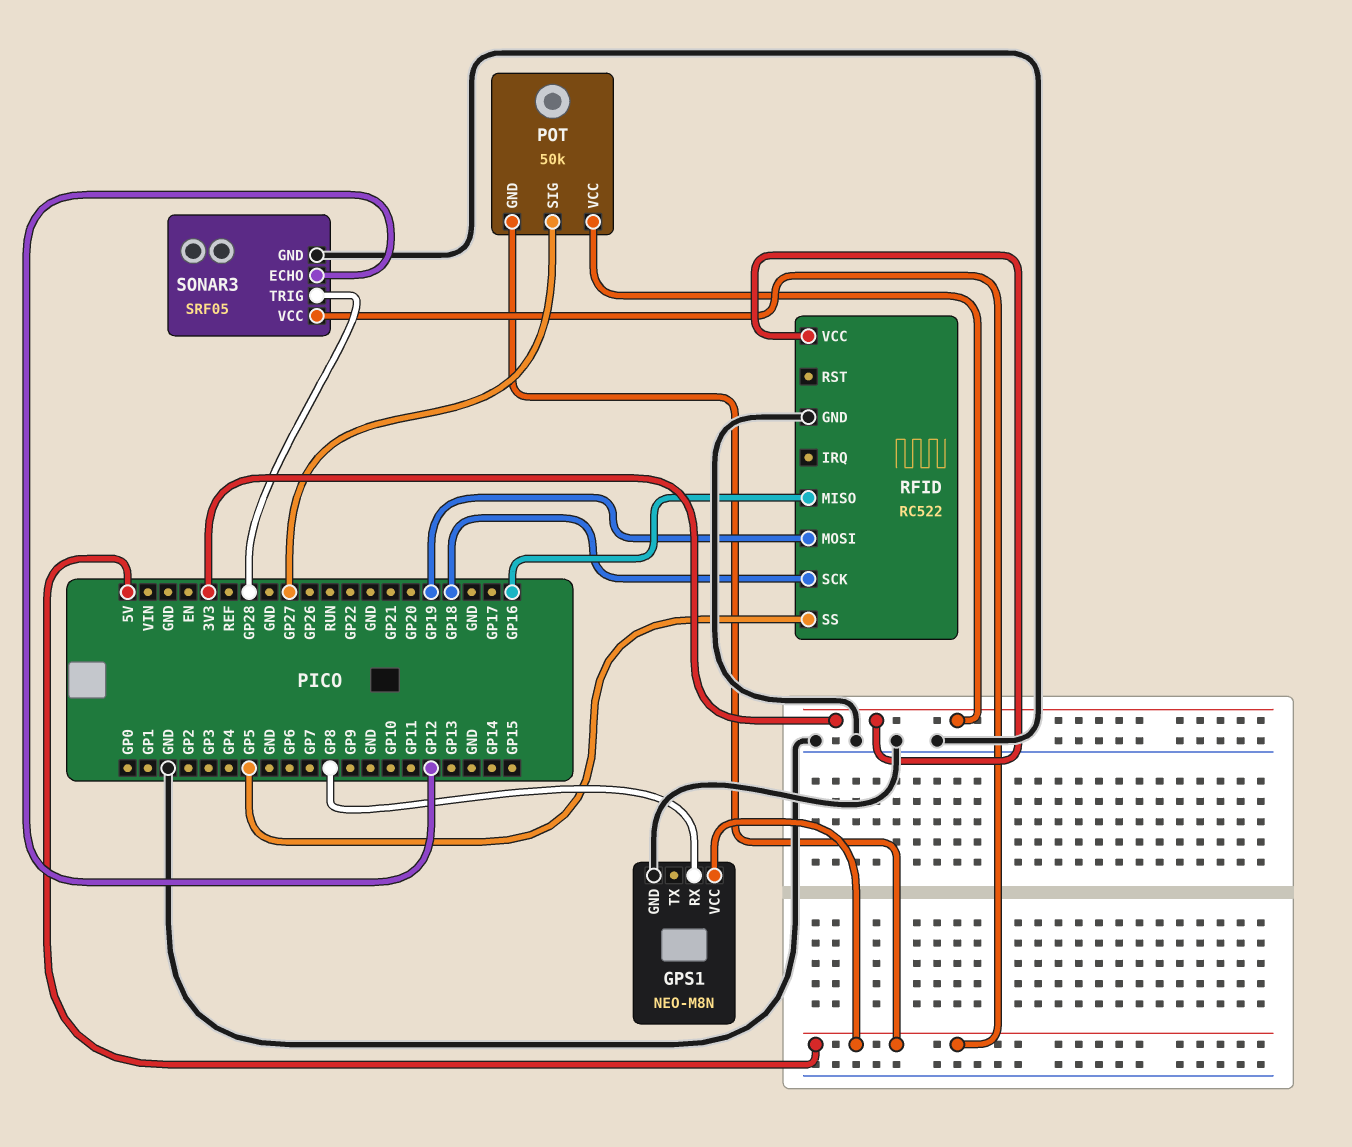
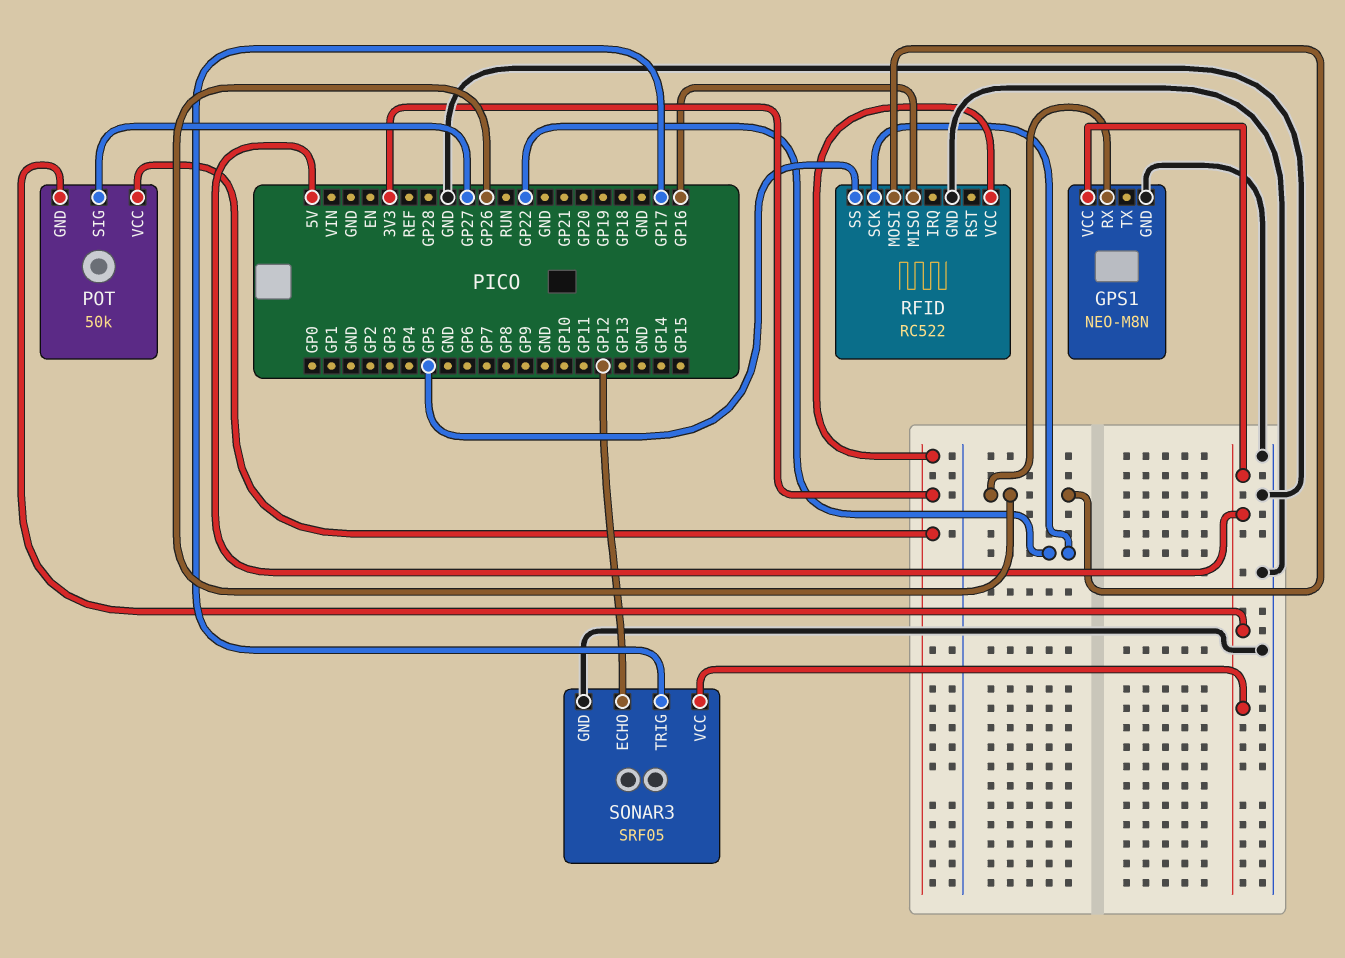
GPS1 pin RX: GP8 -> GP26
RFID pin MOSI: GP19 -> GP26
RFID pin SCK: GP18 -> GP22
SONAR3 pin TRIG: GP28 -> GP17

